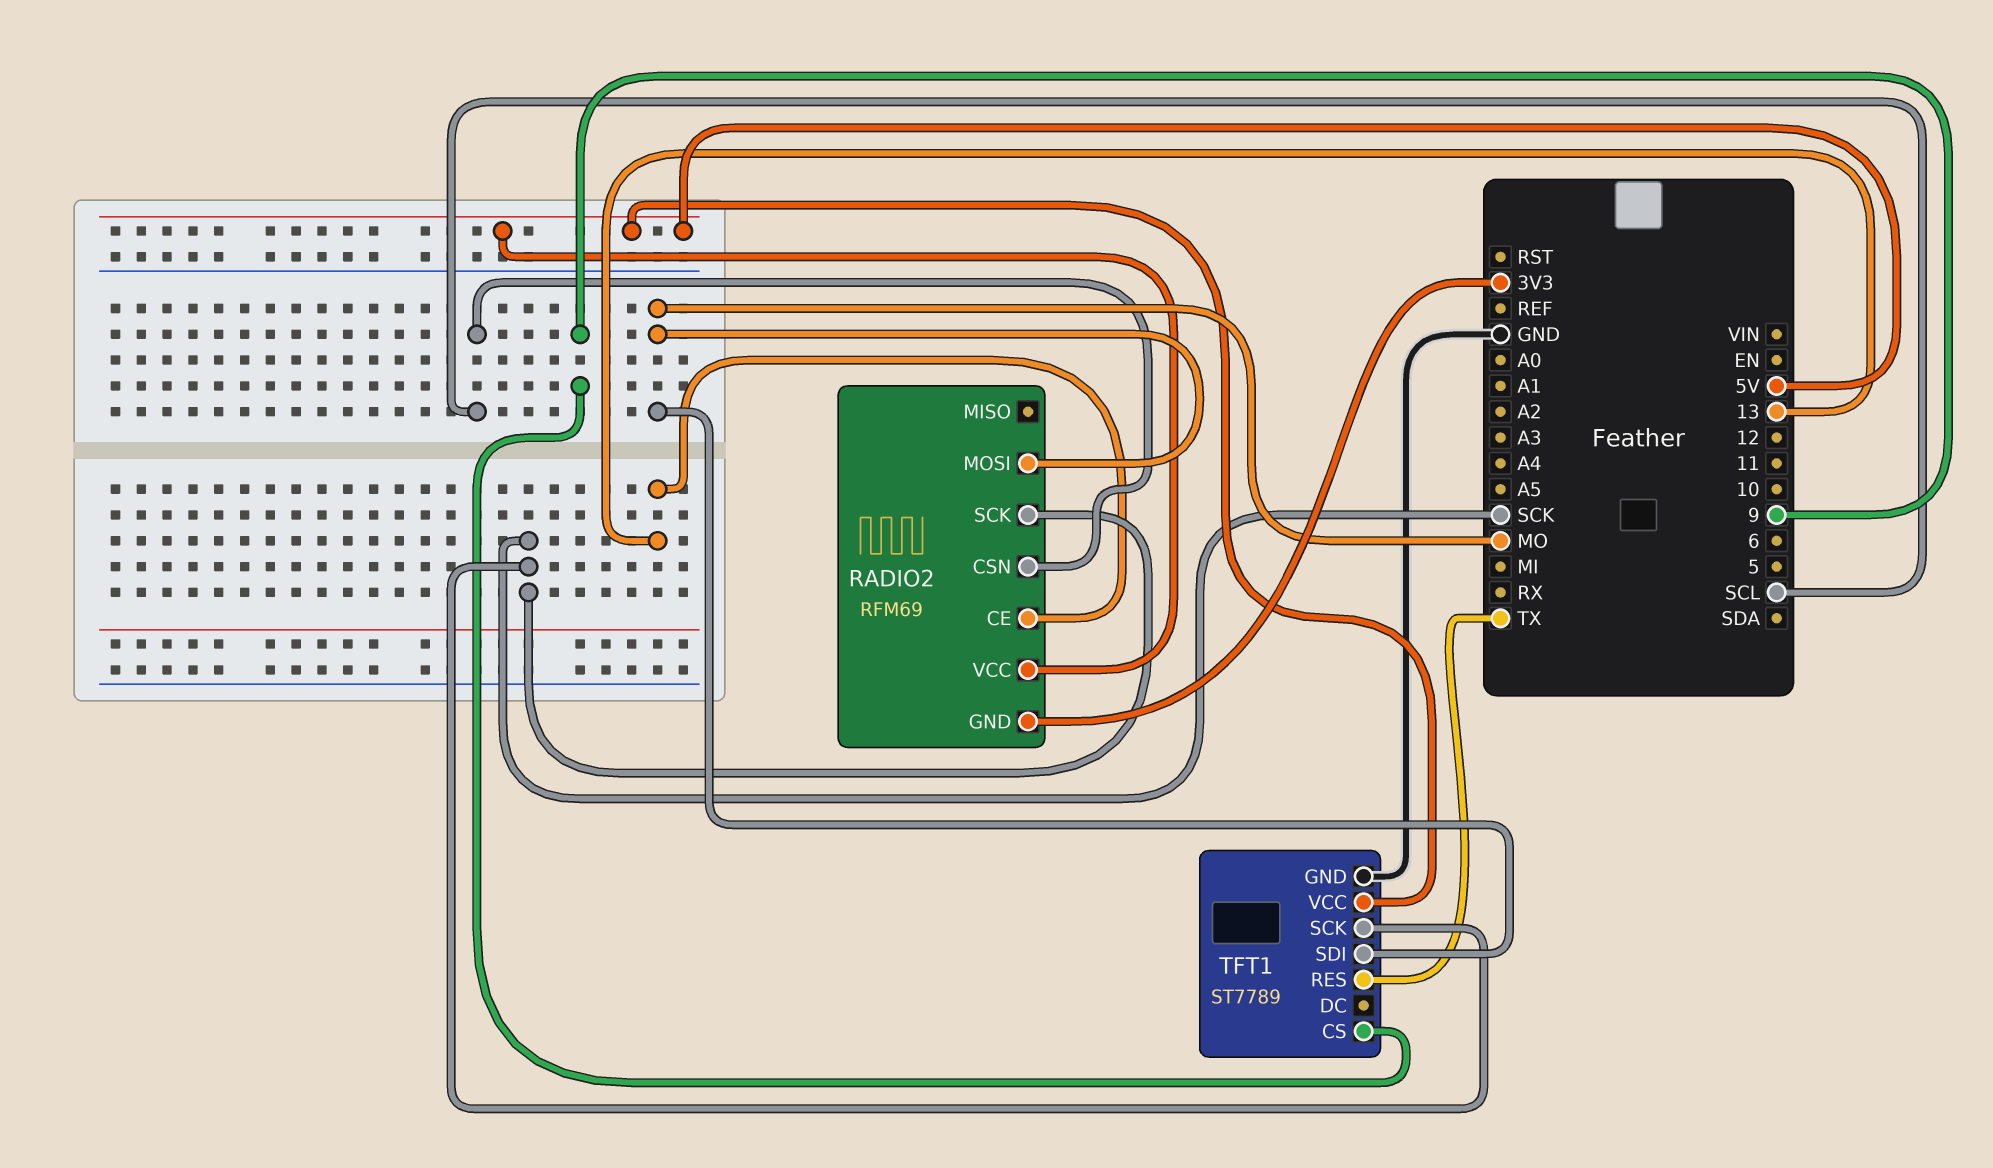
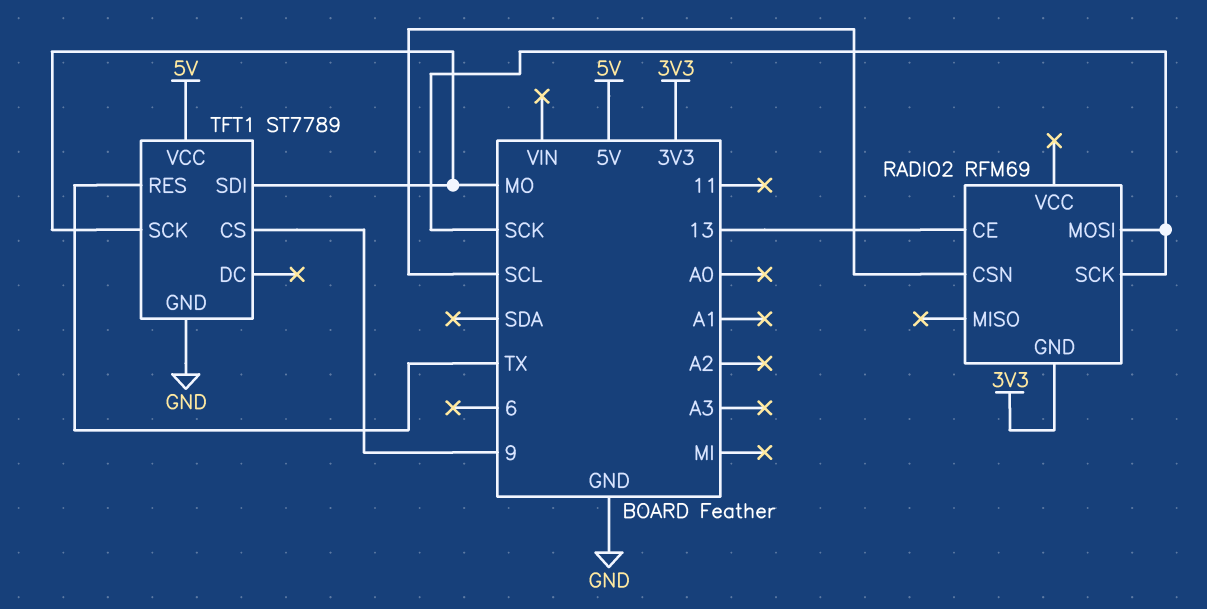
RADIO2 pin MOSI: MO -> SCK
RADIO2 pin VCC: 5V -> none
TFT1 pin SCK: SCK -> MO

